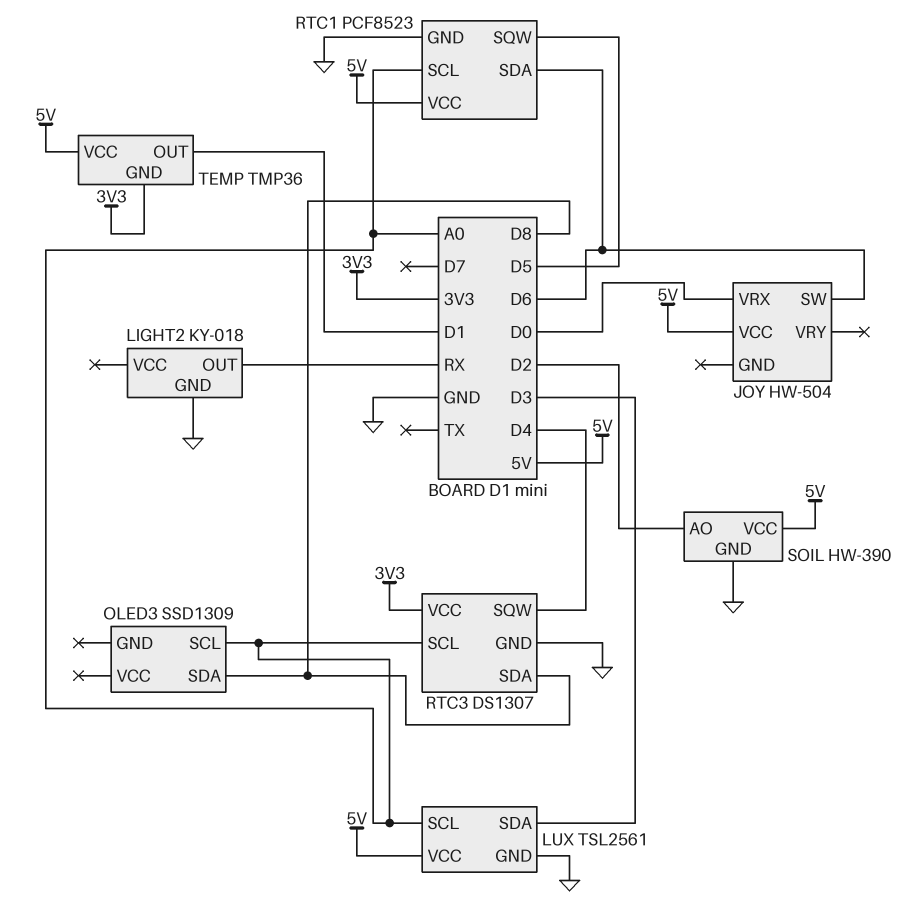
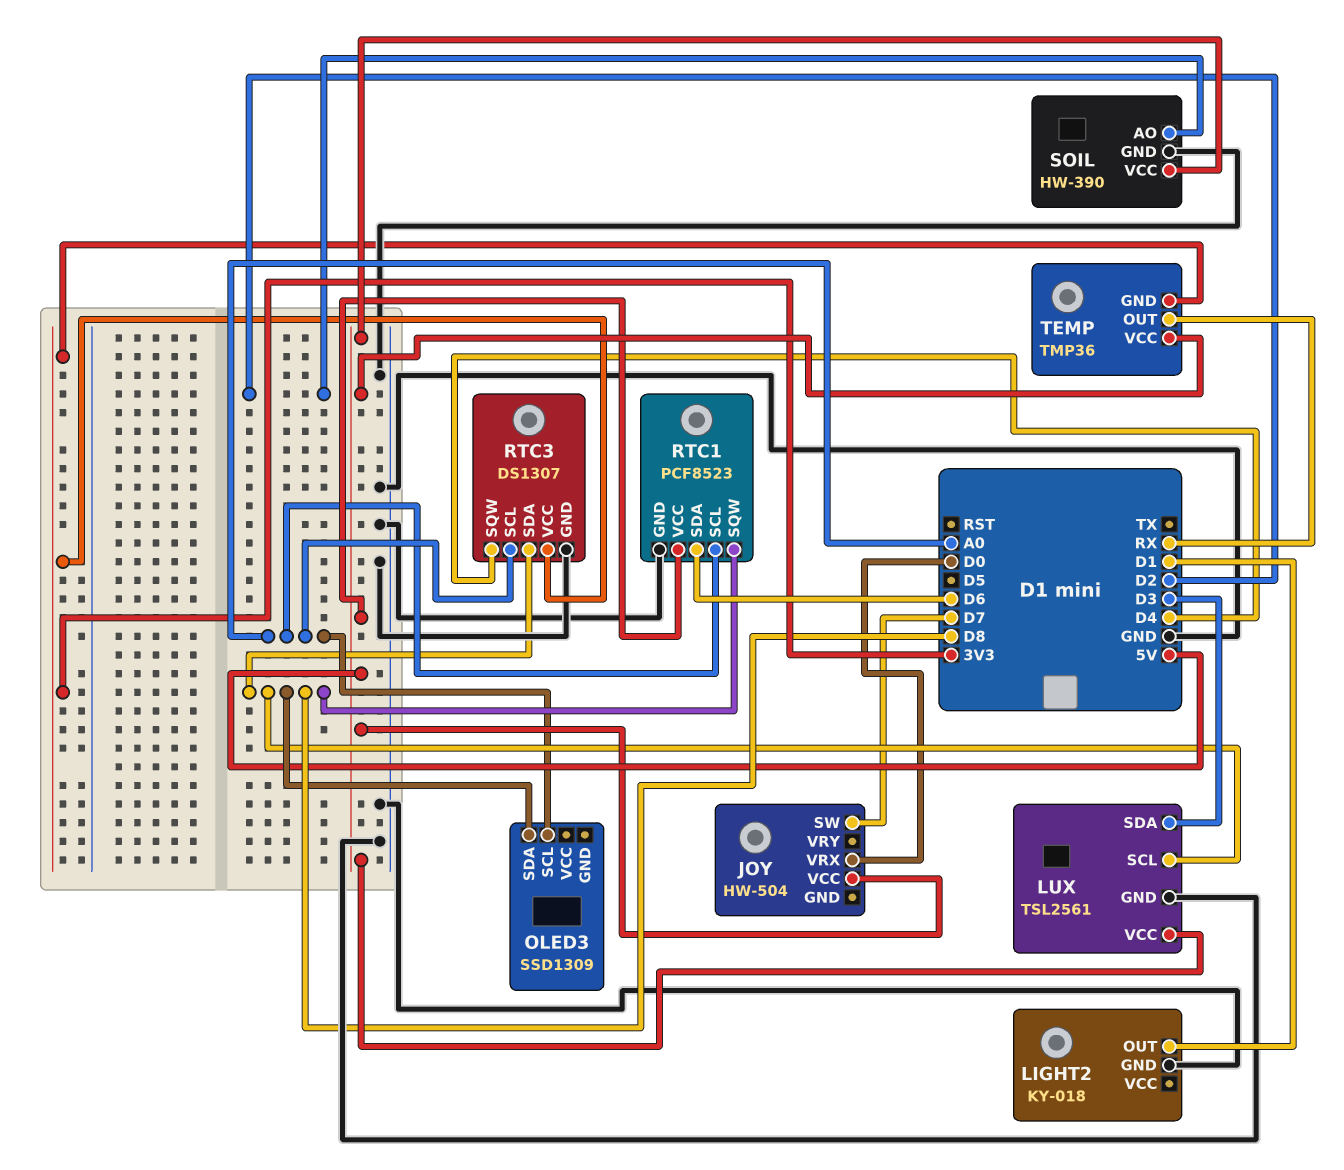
JOY pin SW: D6 -> D7
LIGHT2 pin OUT: RX -> D1
LUX pin SCL: A0 -> D8
RTC1 pin SQW: D5 -> D8
TEMP pin OUT: D1 -> RX

